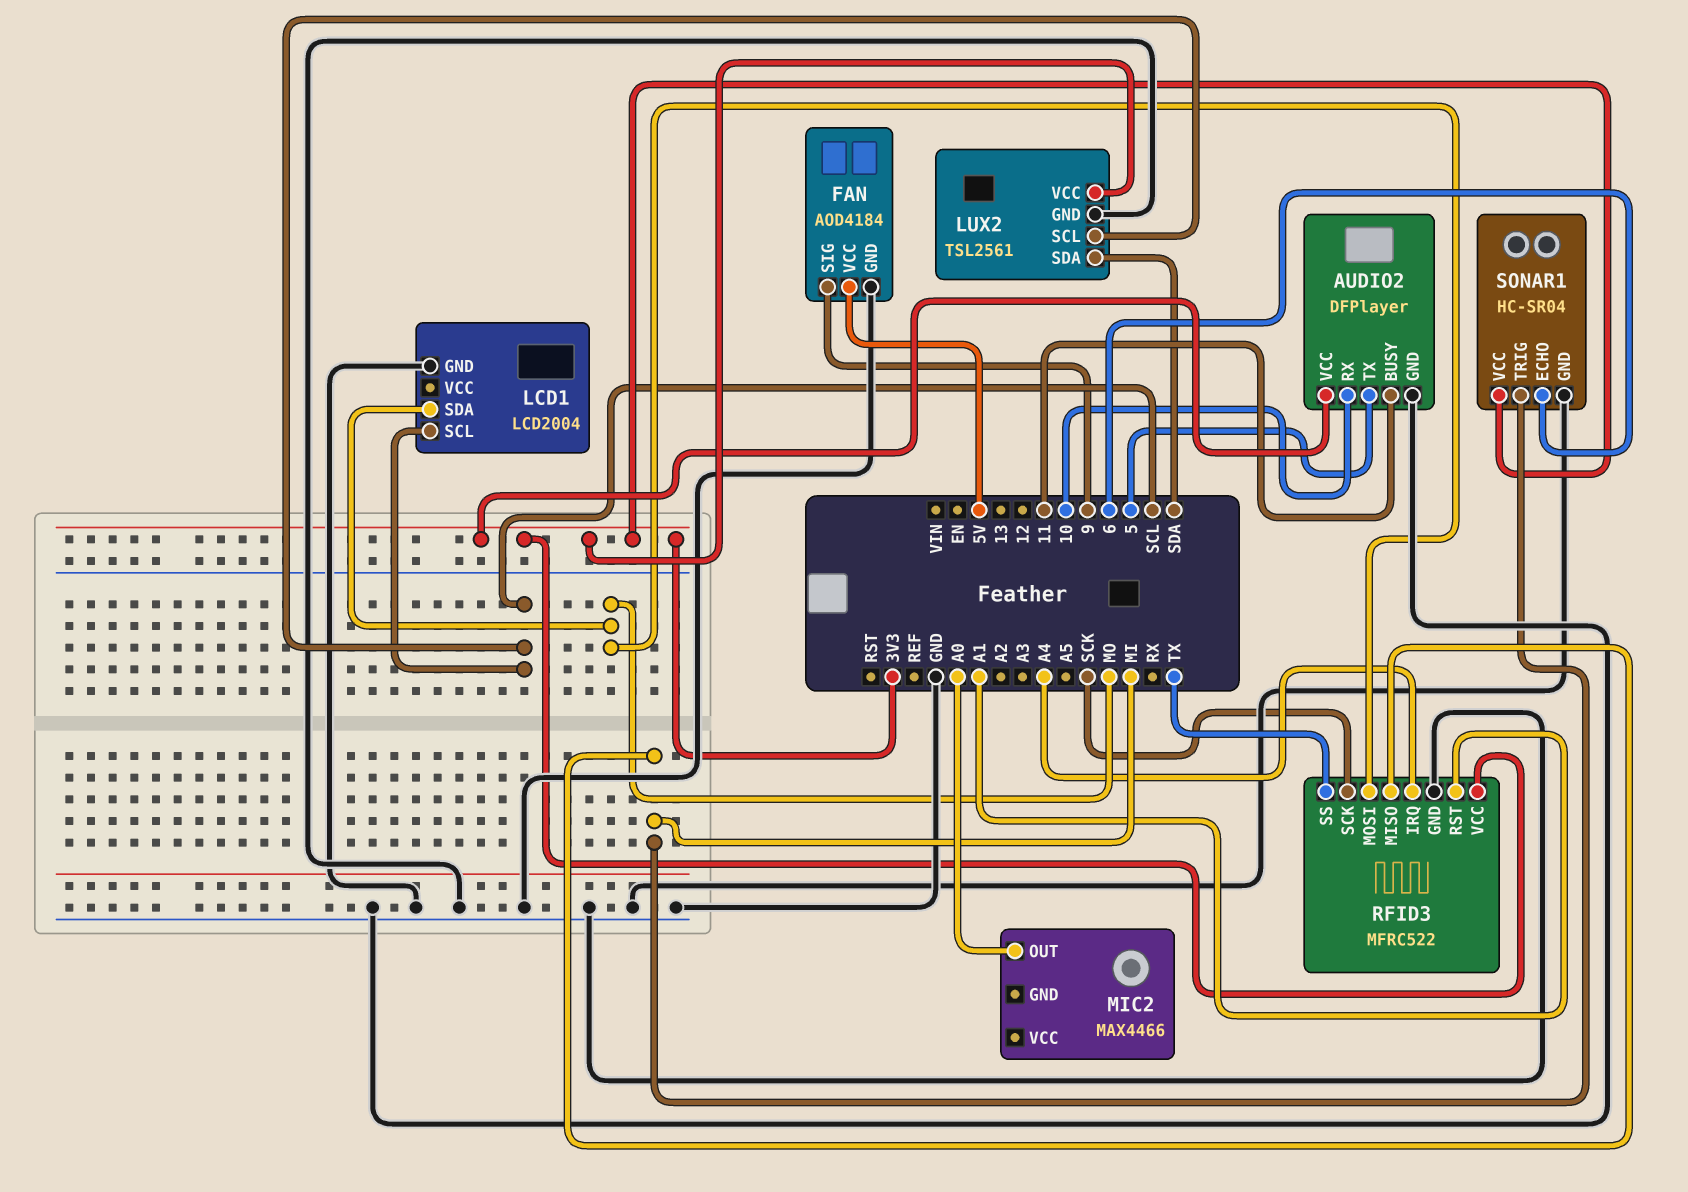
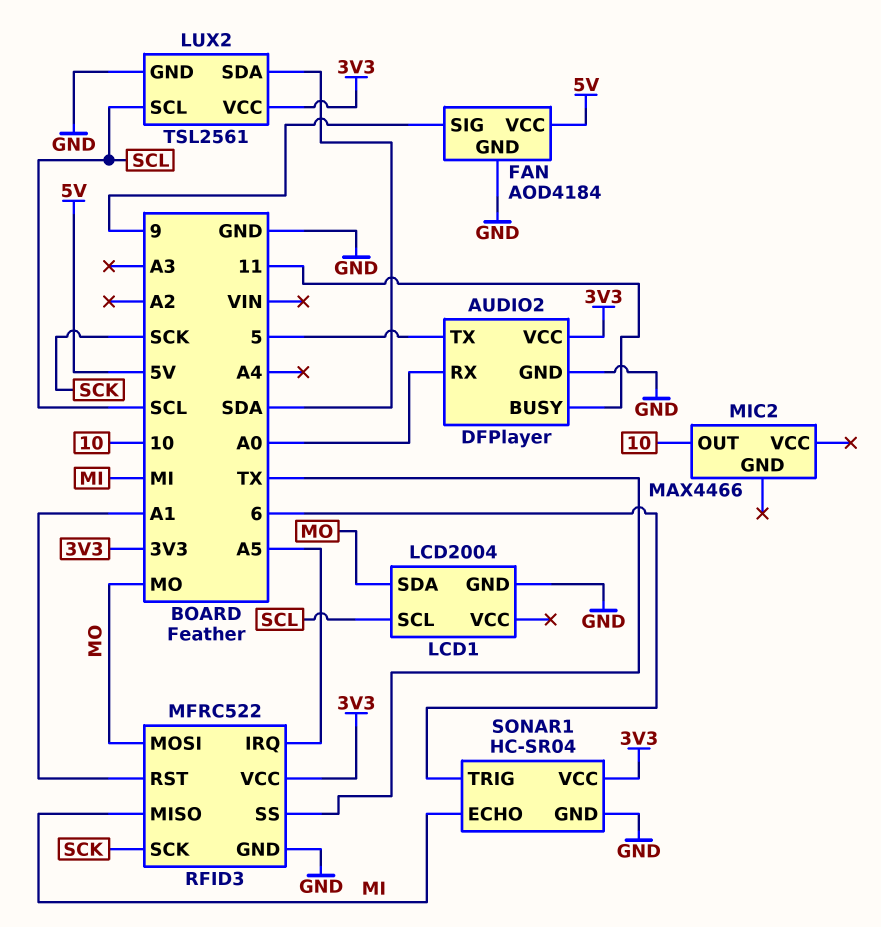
AUDIO2 pin RX: 10 -> A0
MIC2 pin OUT: A0 -> 10
RFID3 pin IRQ: A4 -> A5
SONAR1 pin ECHO: 6 -> MI
SONAR1 pin TRIG: MI -> 6

